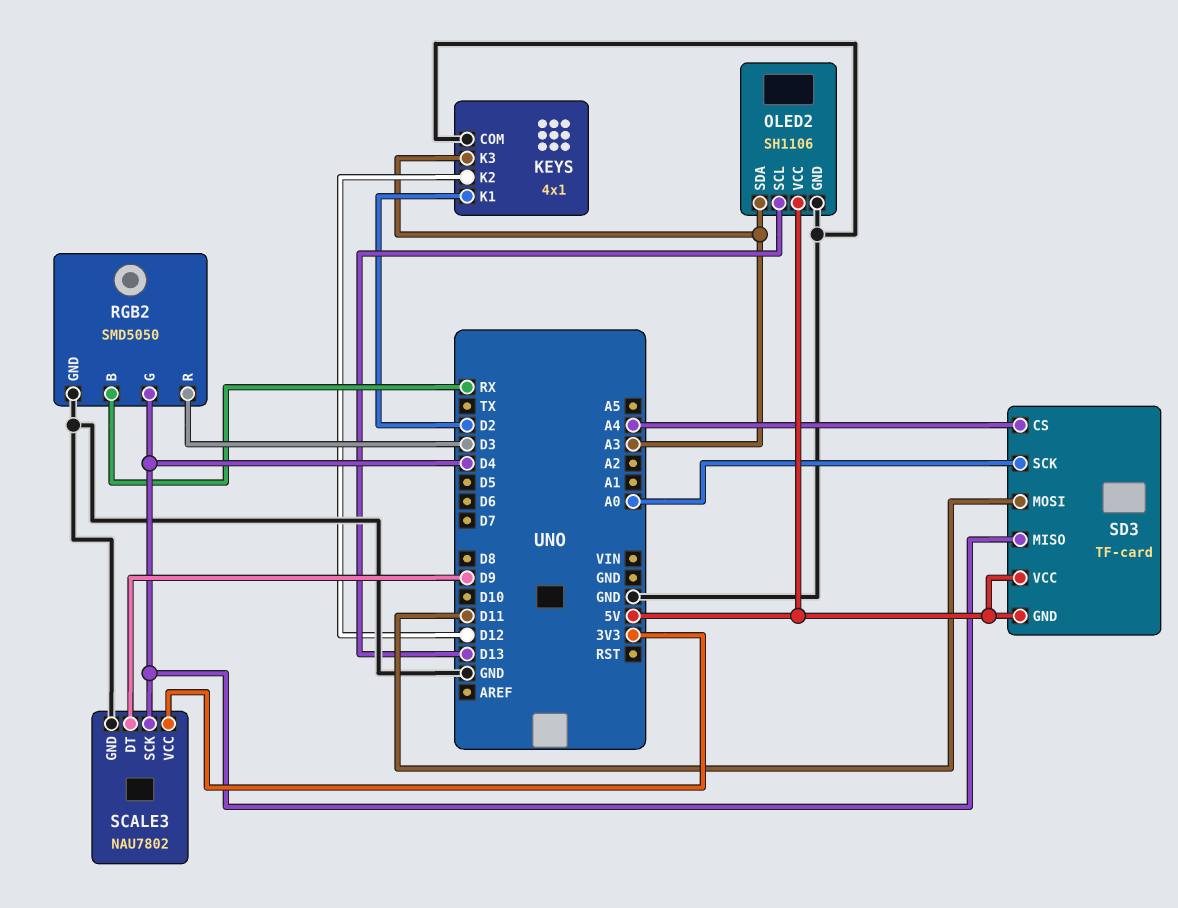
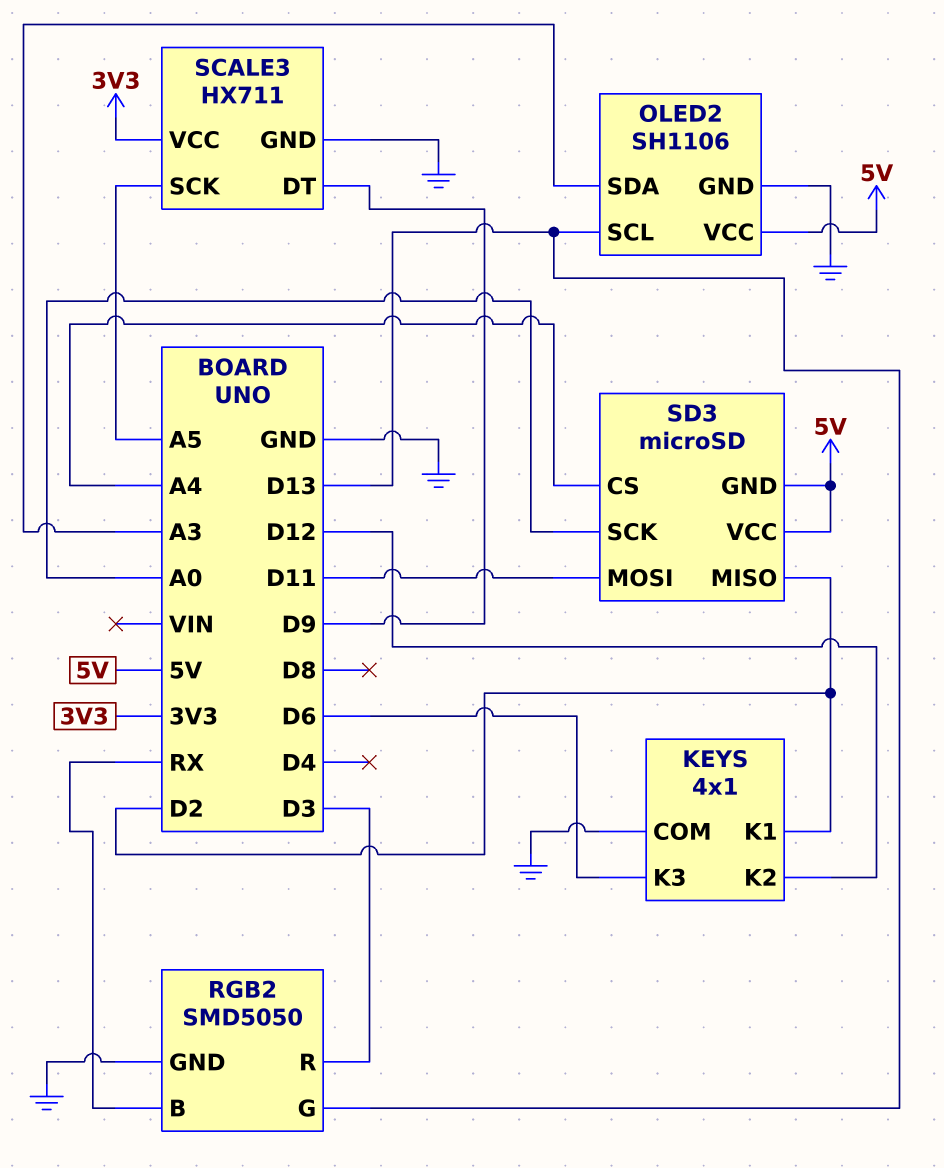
KEYS pin K3: A3 -> D6
RGB2 pin G: D4 -> D13
SCALE3: NAU7802 -> HX711
SCALE3 pin SCK: D4 -> A5
SD3: TF-card -> microSD
SD3 pin MISO: D4 -> D2

